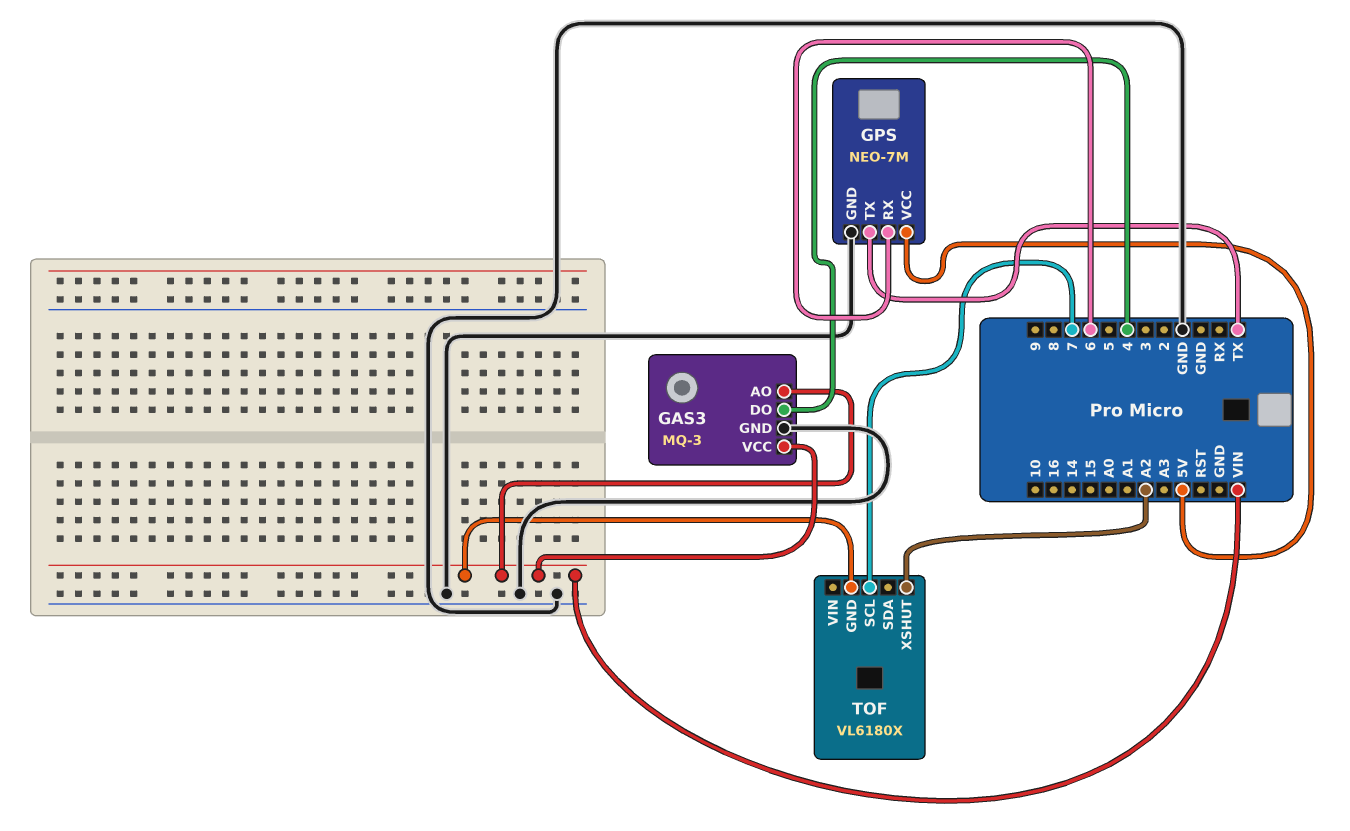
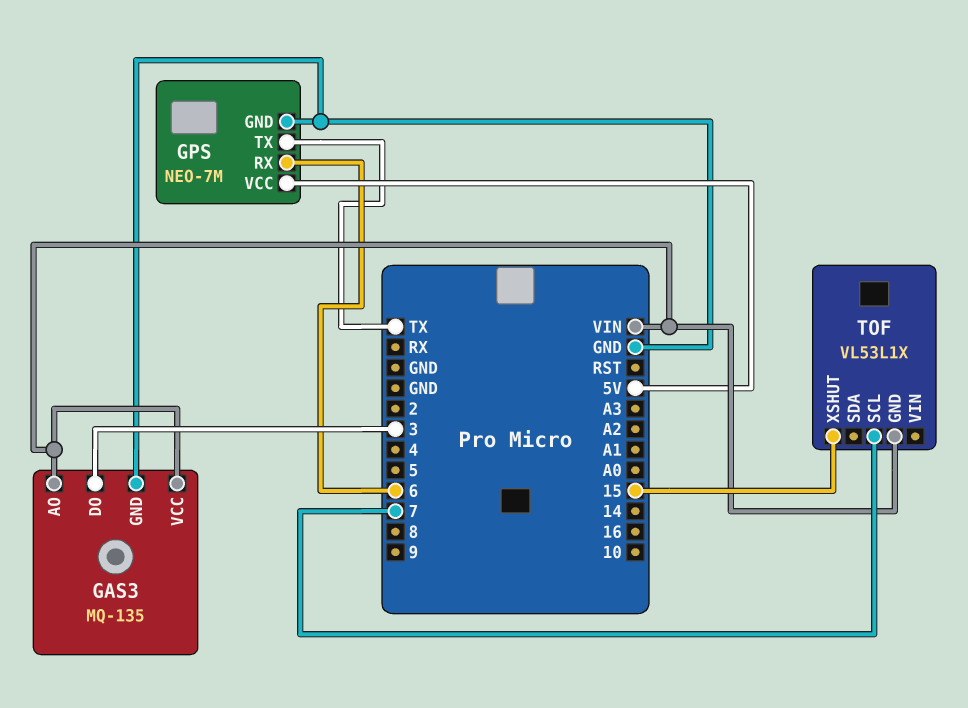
GAS3: MQ-3 -> MQ-135
GAS3 pin DO: 4 -> 3
TOF: VL6180X -> VL53L1X
TOF pin XSHUT: A2 -> 15

